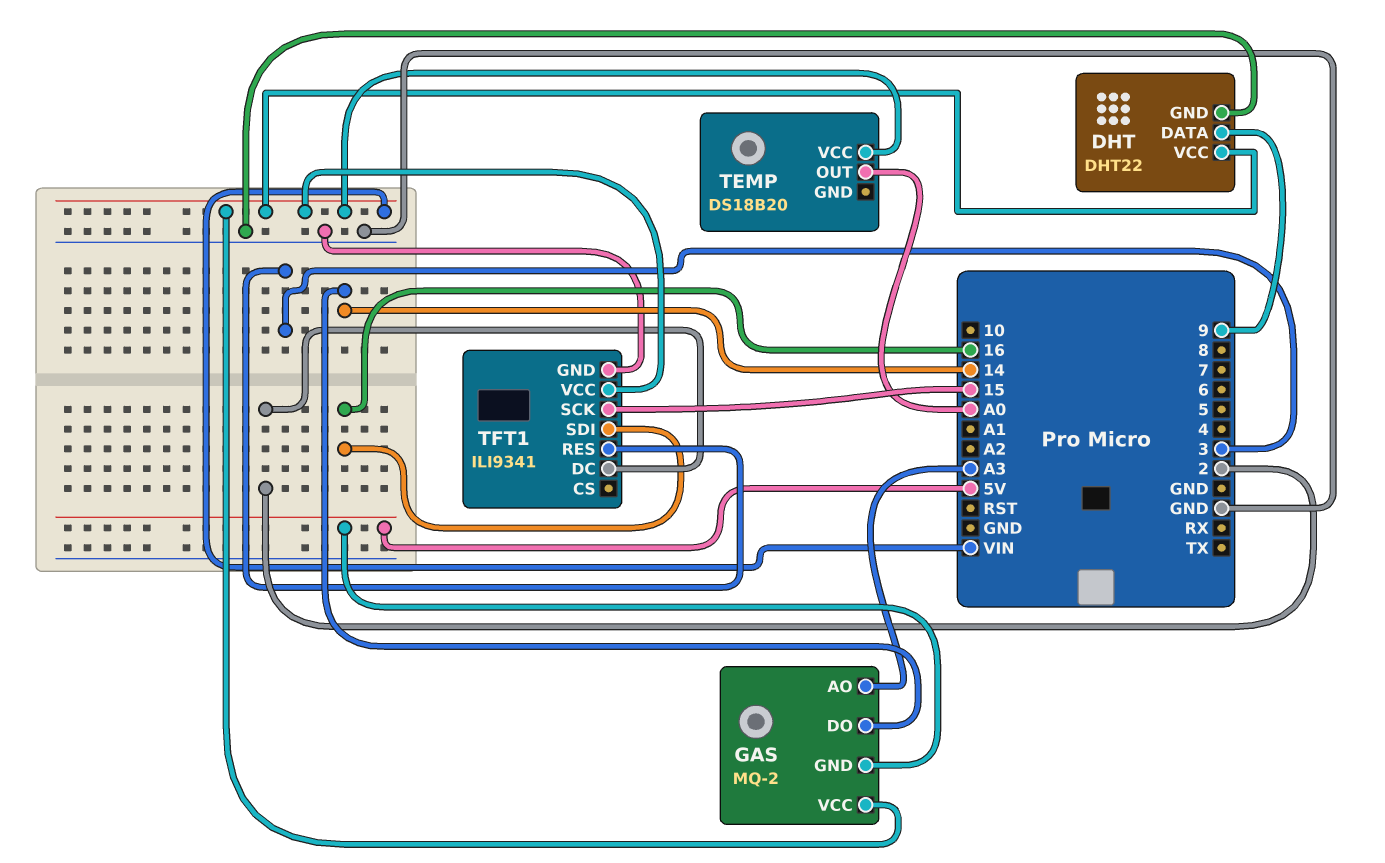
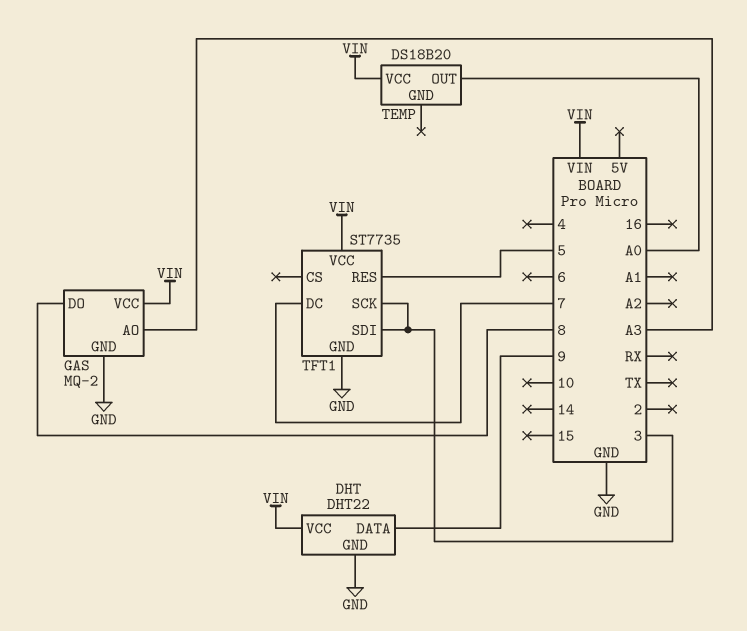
GAS pin DO: 14 -> 8
GAS pin GND: 5V -> GND
TFT1: ILI9341 -> ST7735
TFT1 pin DC: 2 -> 7
TFT1 pin RES: 3 -> 5
TFT1 pin SCK: 15 -> 3
TFT1 pin SDI: 16 -> 3

